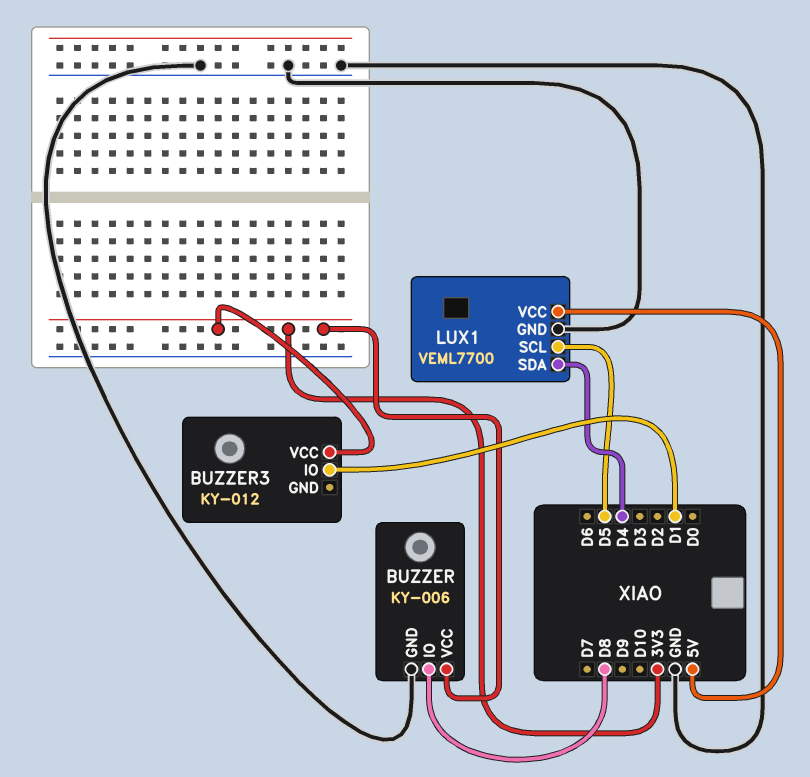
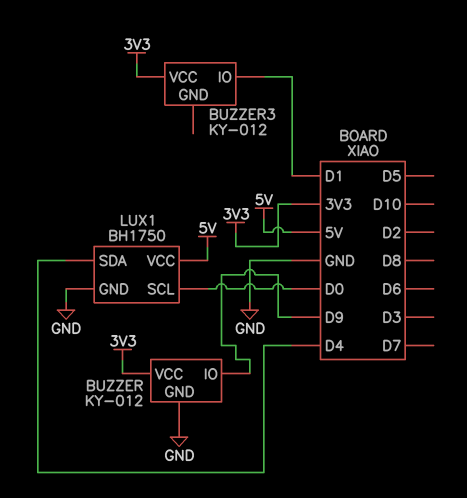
BUZZER: KY-006 -> KY-012
BUZZER pin IO: D8 -> D9
LUX1: VEML7700 -> BH1750
LUX1 pin SCL: D5 -> D0

